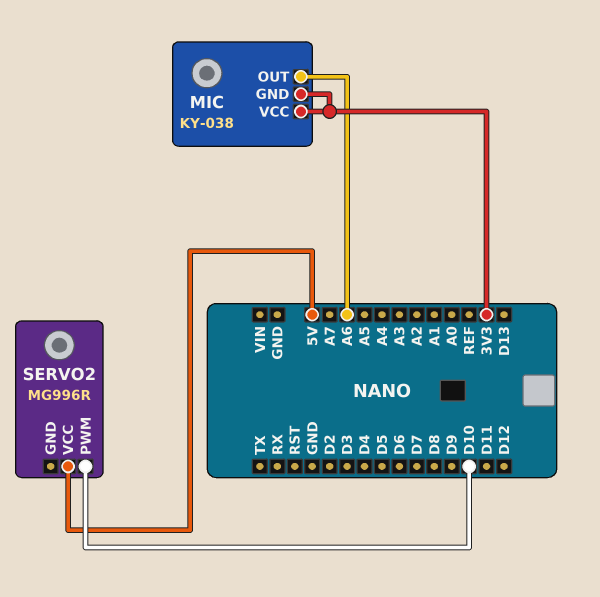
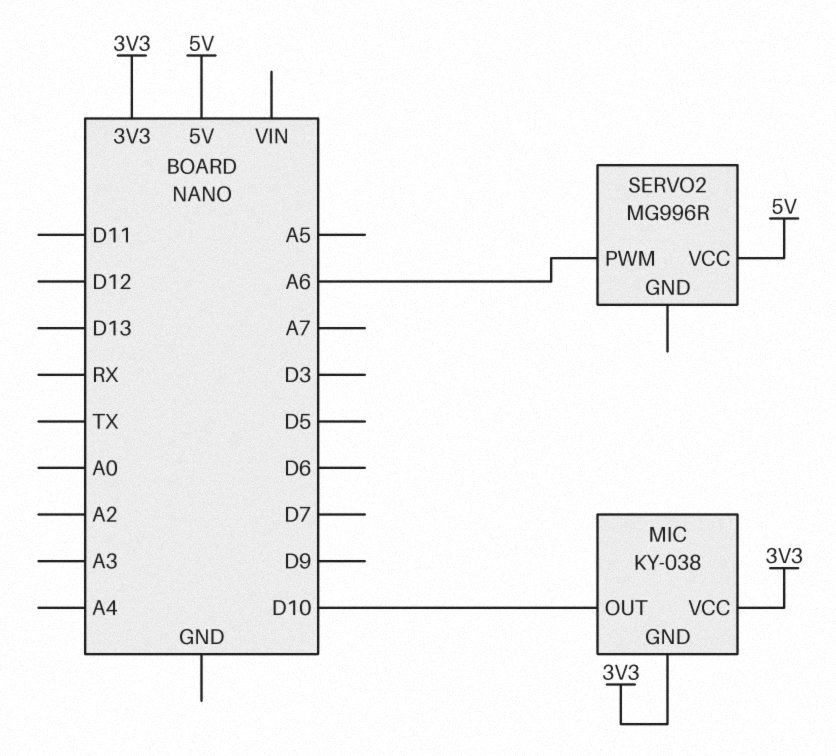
MIC pin OUT: A6 -> D10
SERVO2 pin PWM: D10 -> A6

